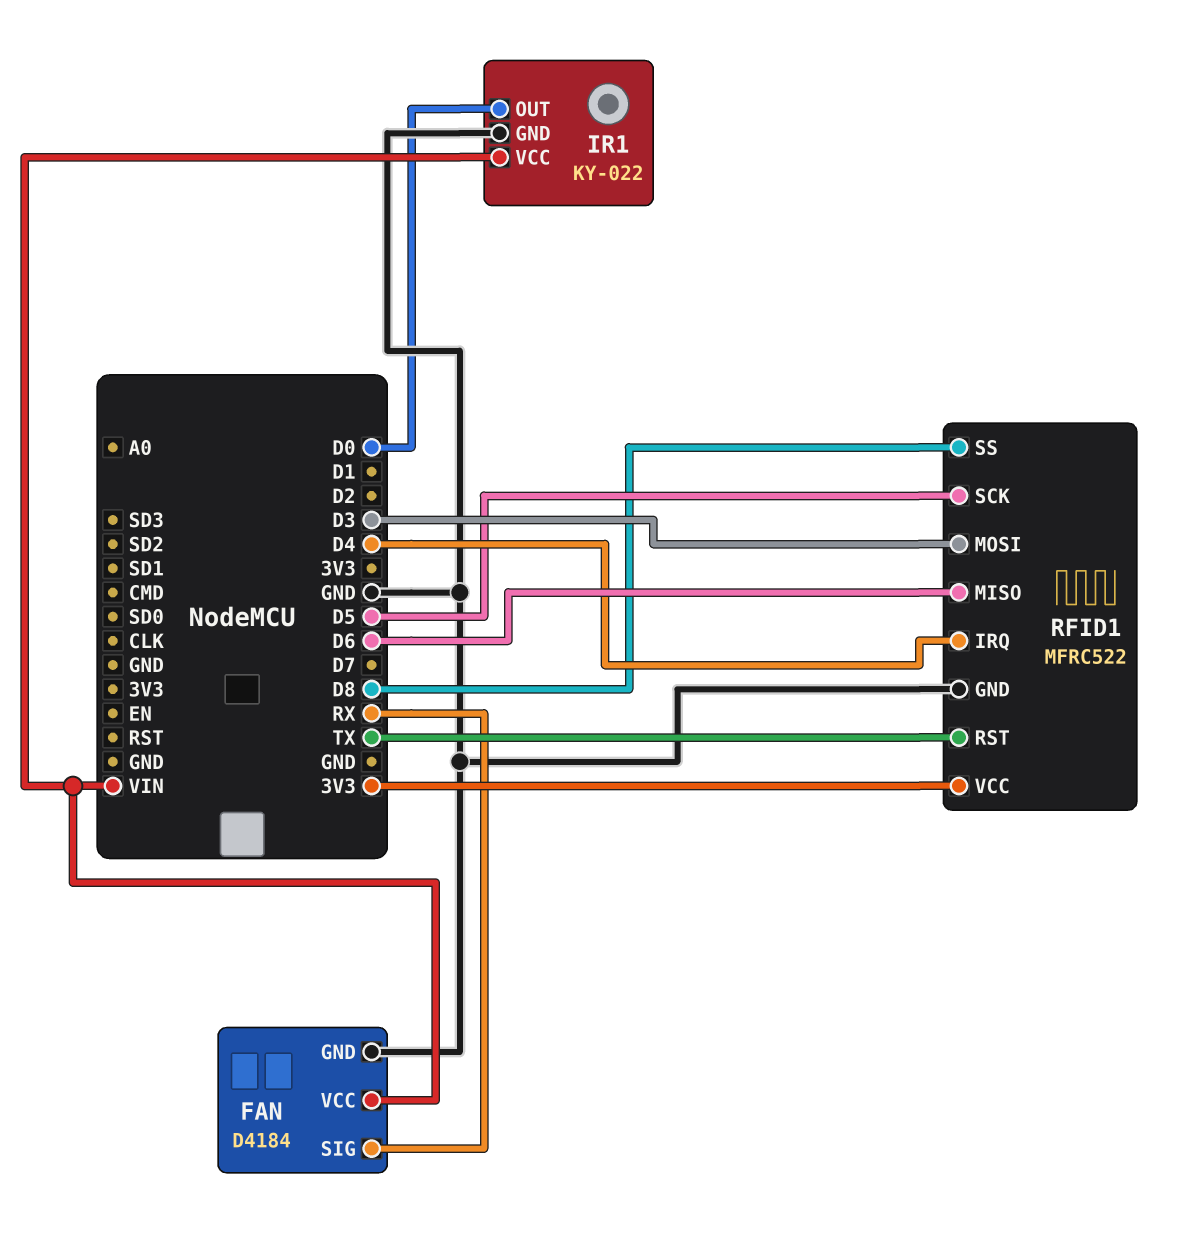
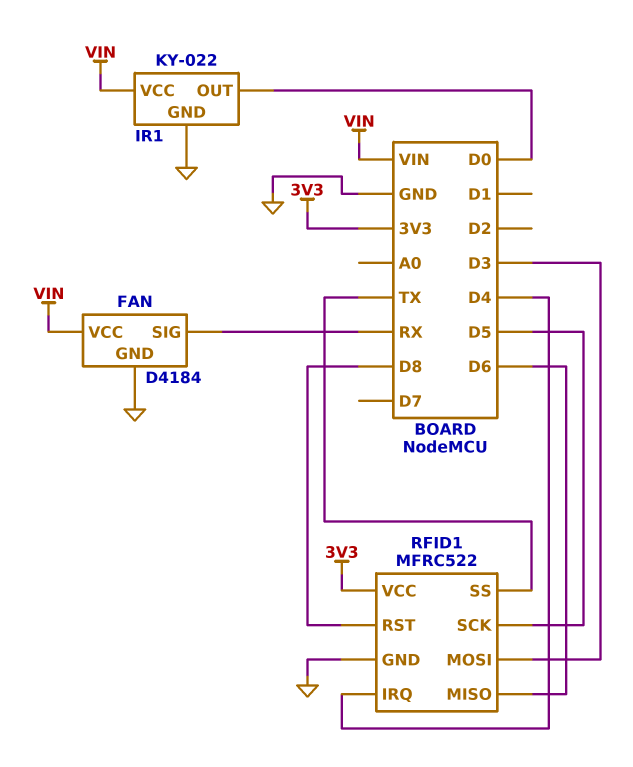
RFID1 pin RST: TX -> D8
RFID1 pin SS: D8 -> TX

